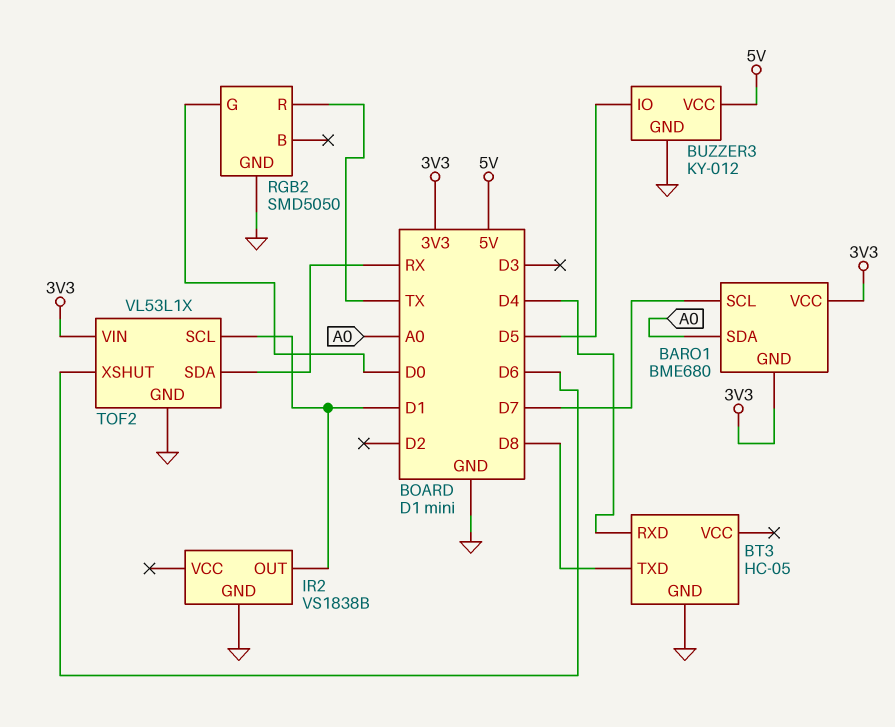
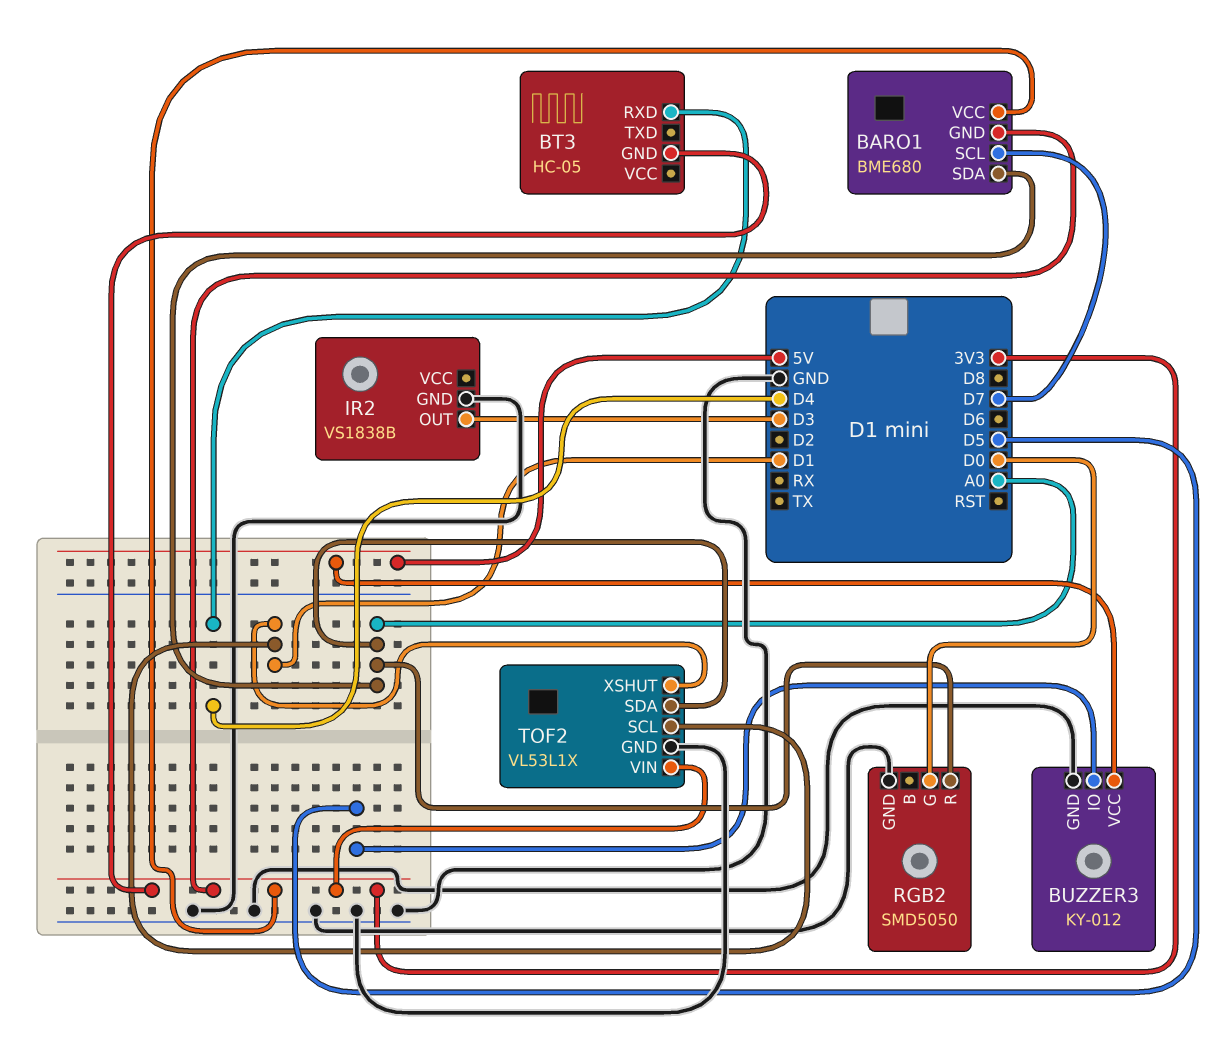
BT3 pin GND: GND -> 3V3
BT3 pin TXD: D8 -> none
IR2 pin OUT: D1 -> D3
RGB2 pin R: TX -> A0
TOF2 pin SDA: RX -> A0
TOF2 pin XSHUT: D6 -> D1

